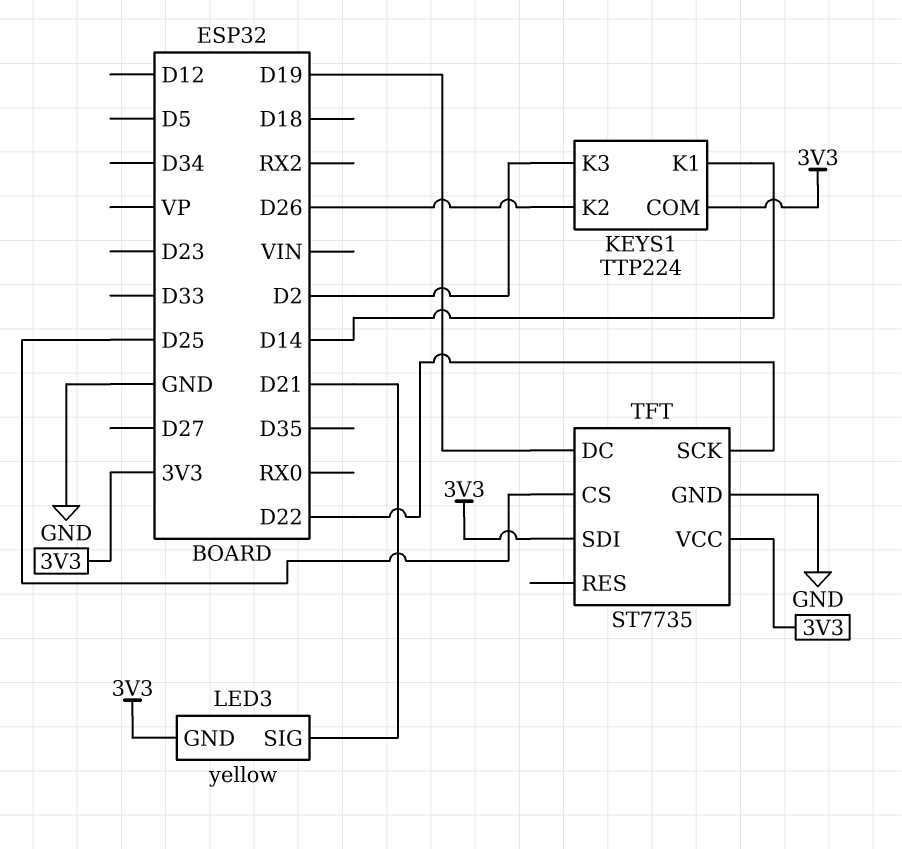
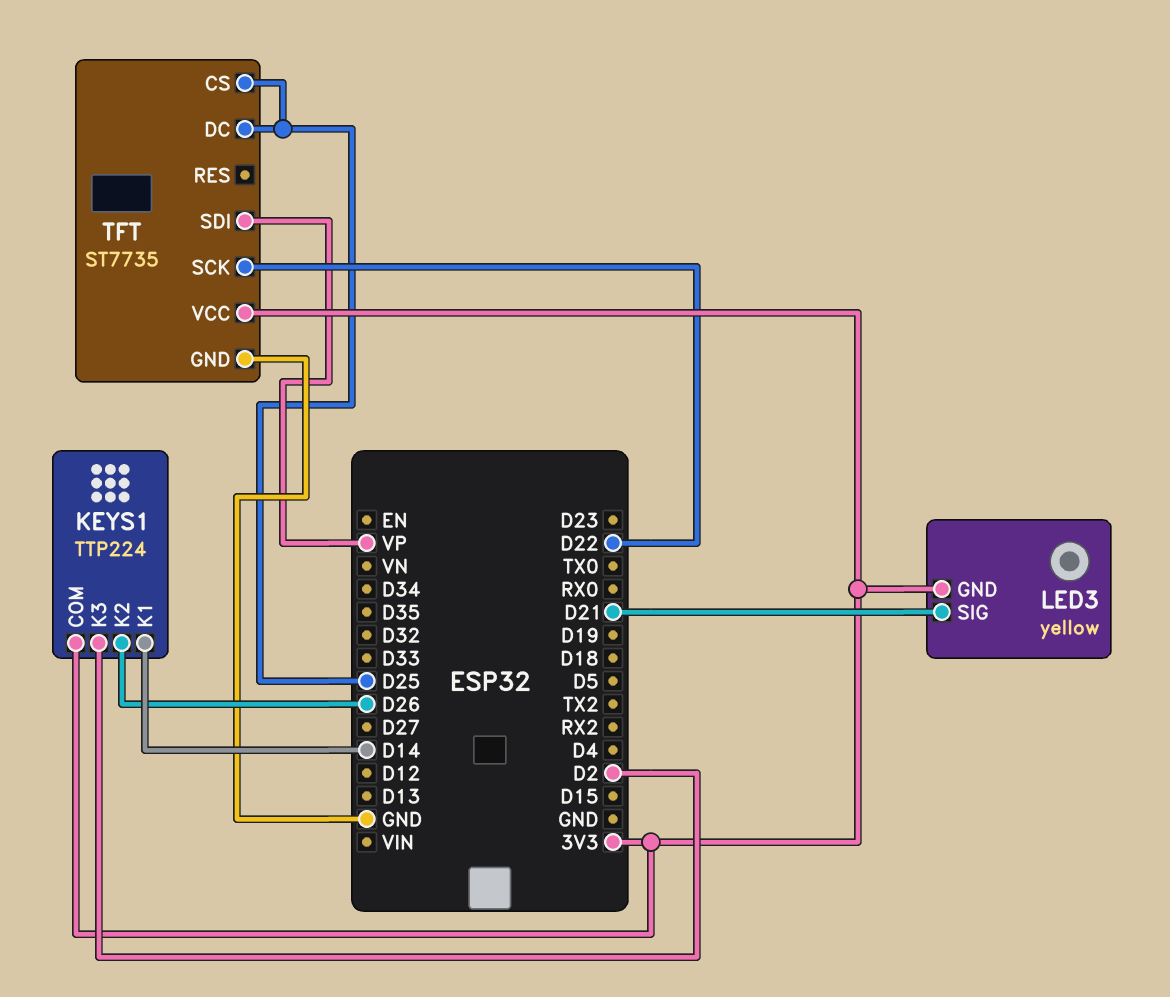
TFT pin DC: D19 -> D25
TFT pin SDI: 3V3 -> VP

